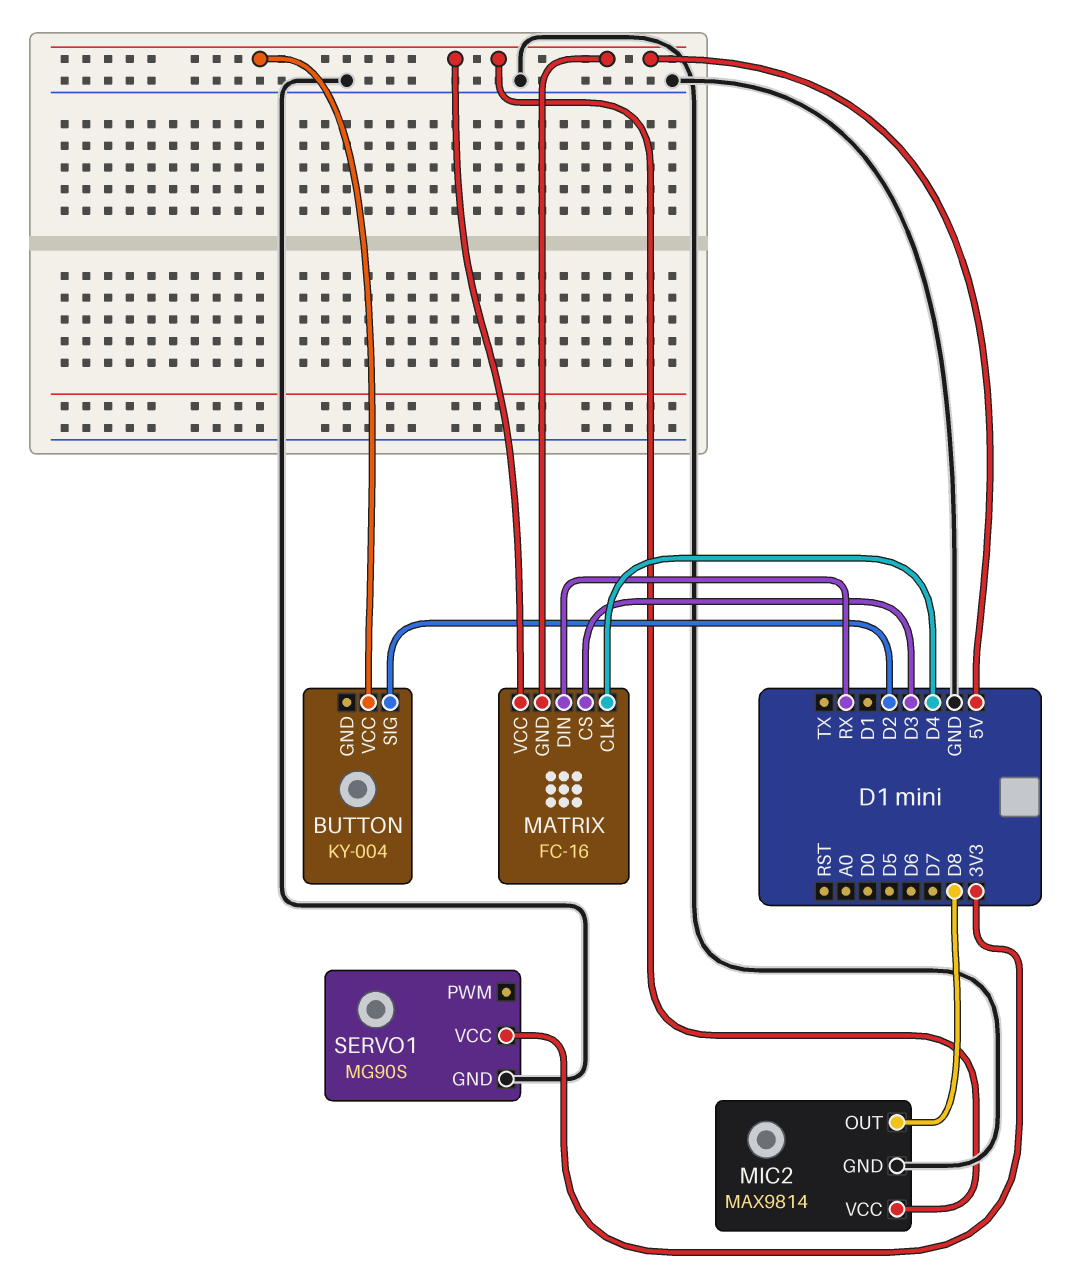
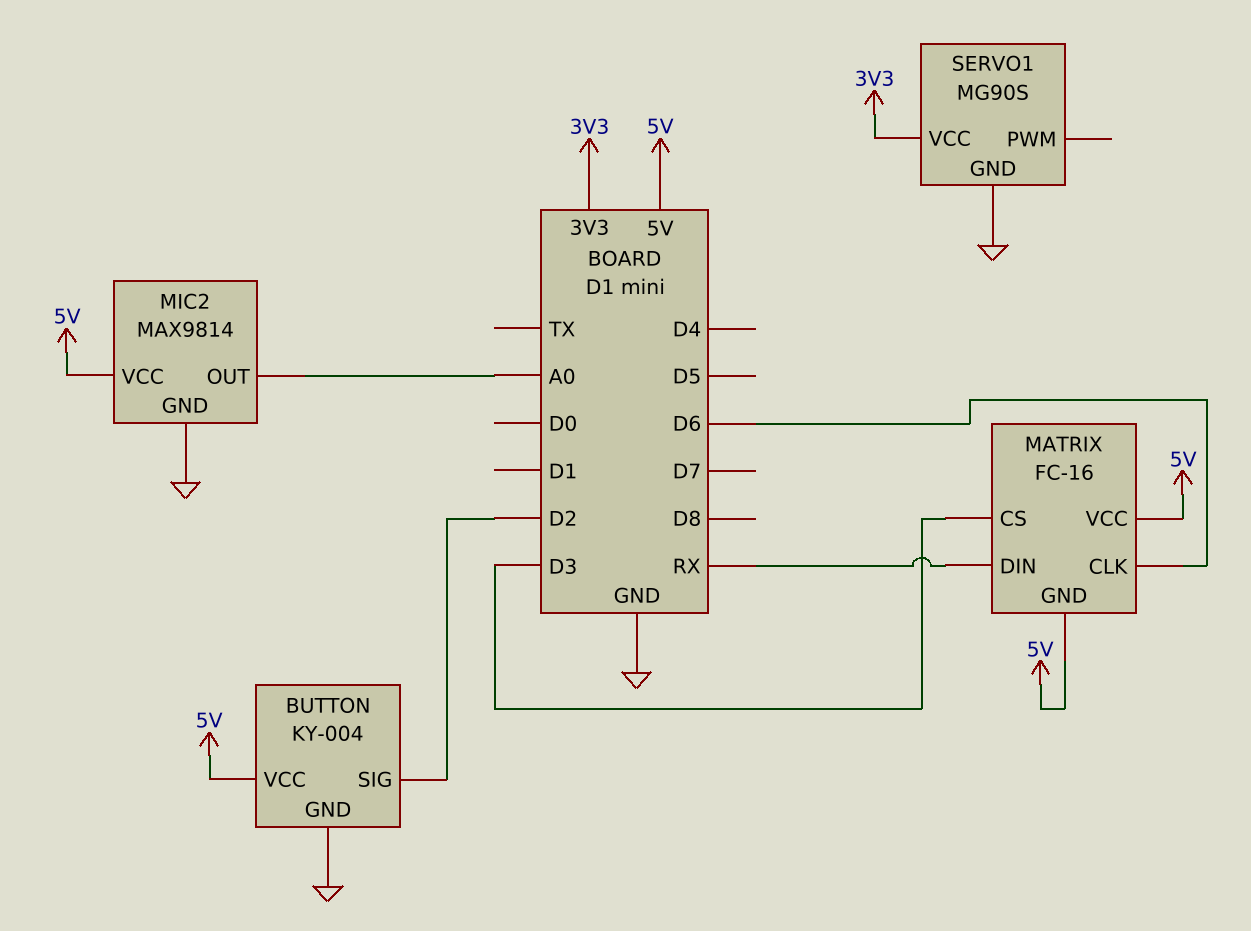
BUTTON pin GND: none -> GND
MATRIX pin CLK: D4 -> D6
MIC2 pin OUT: D8 -> A0

